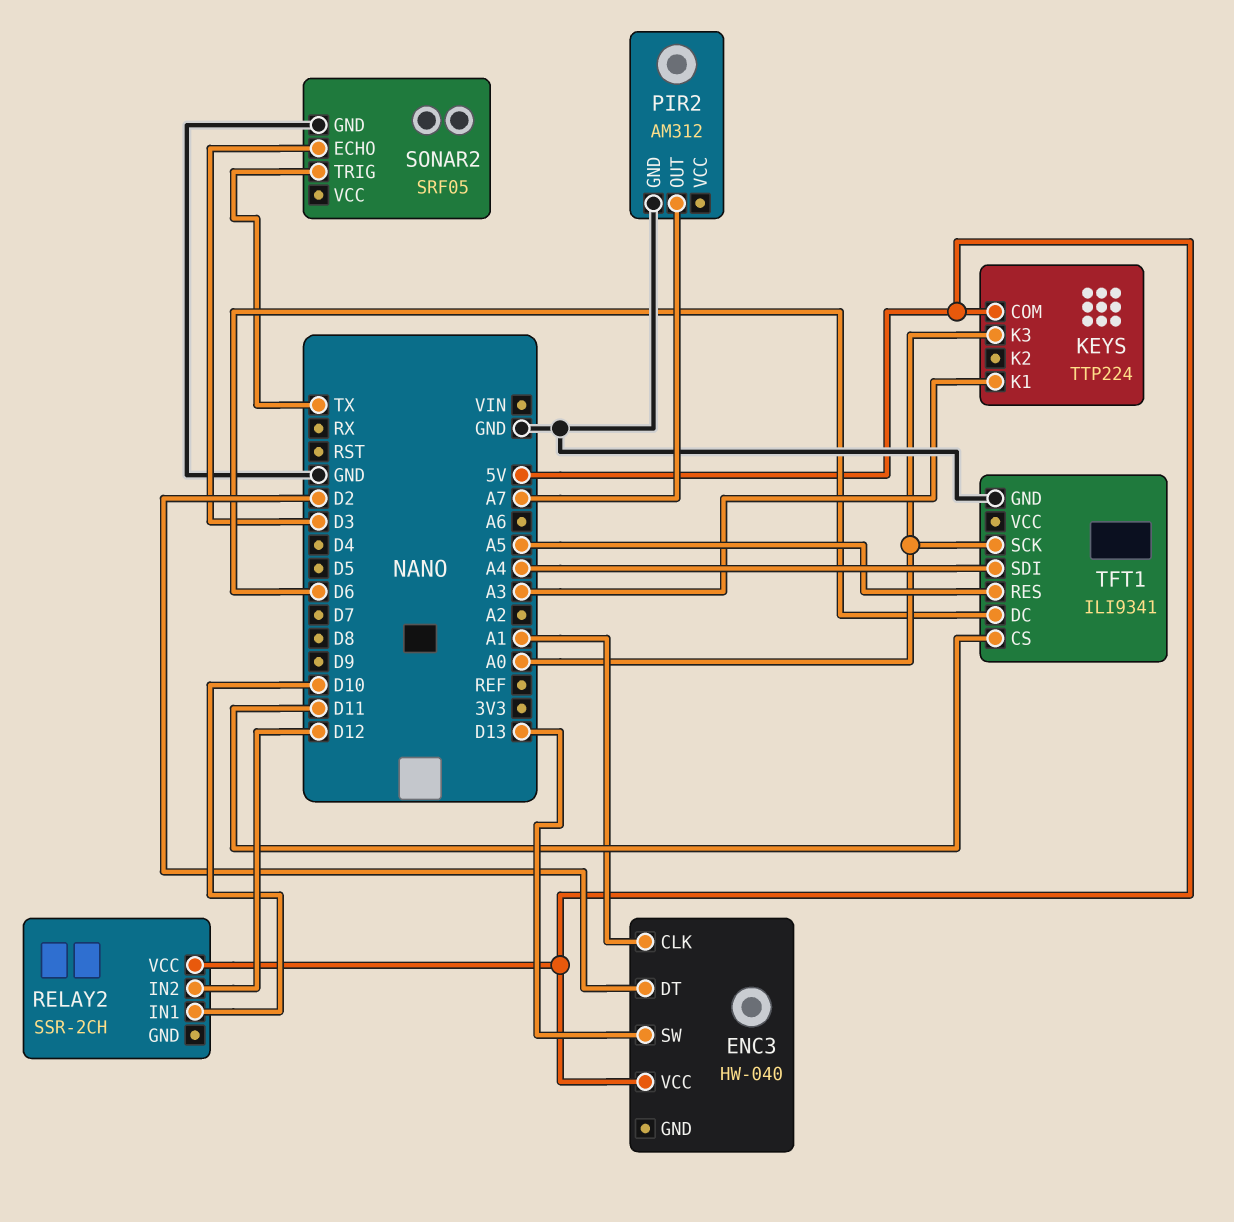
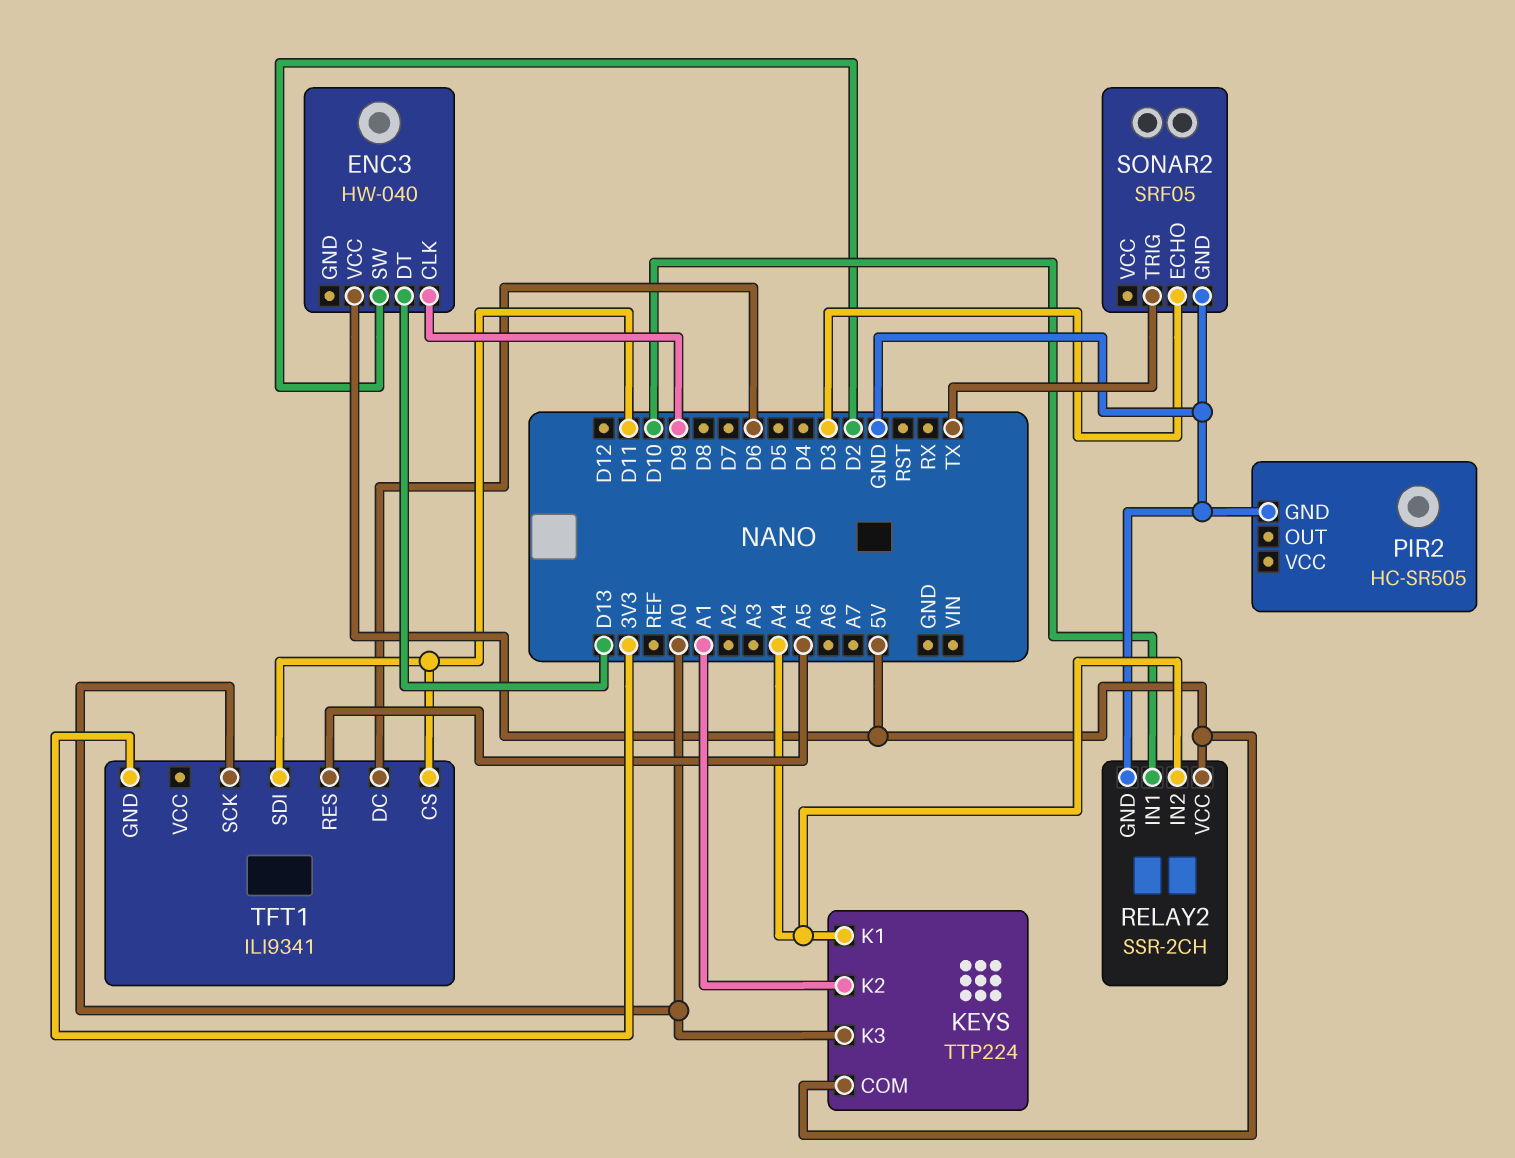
ENC3 pin CLK: A1 -> D9
ENC3 pin DT: D2 -> D13
ENC3 pin SW: D13 -> D2
KEYS pin K1: A3 -> A4
KEYS pin K2: none -> A1
PIR2: AM312 -> HC-SR505
PIR2 pin OUT: A7 -> none
RELAY2 pin GND: none -> GND
RELAY2 pin IN2: D12 -> A4
TFT1 pin GND: GND -> 3V3
TFT1 pin SDI: A4 -> D11

